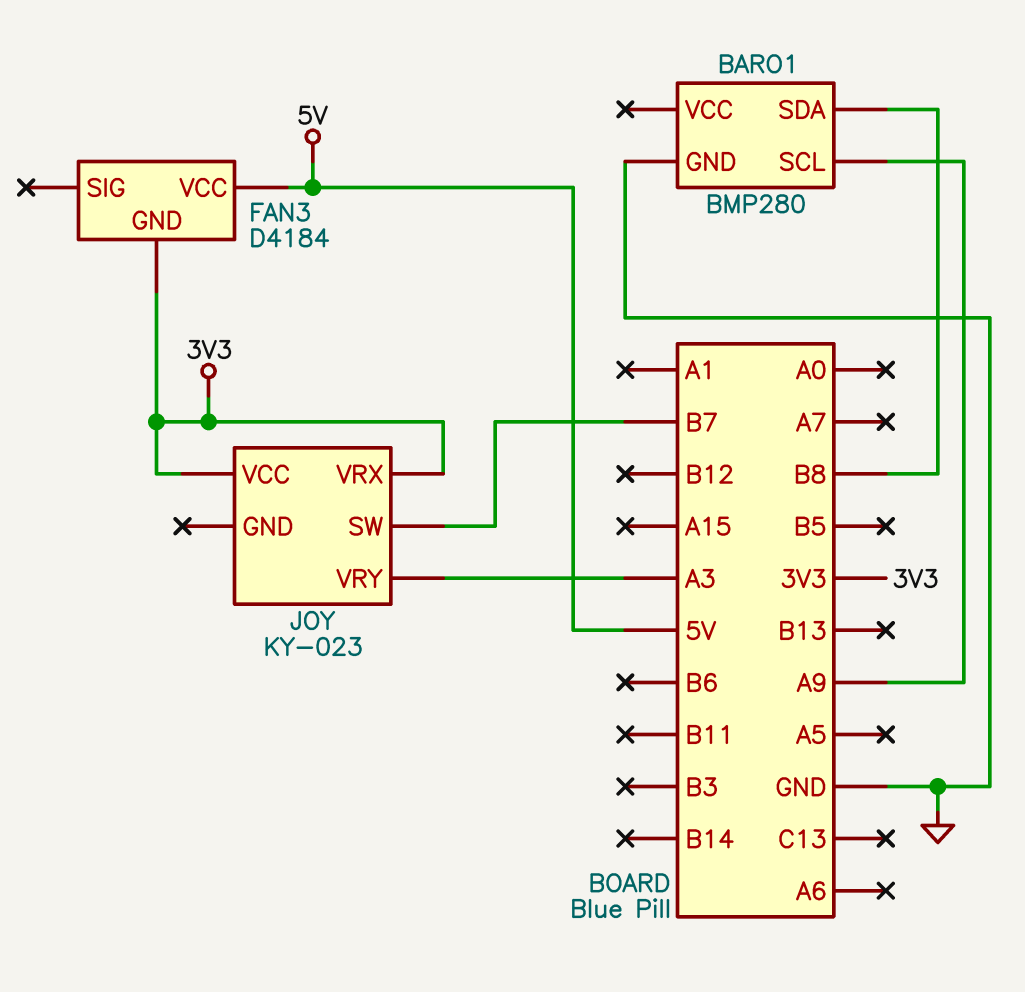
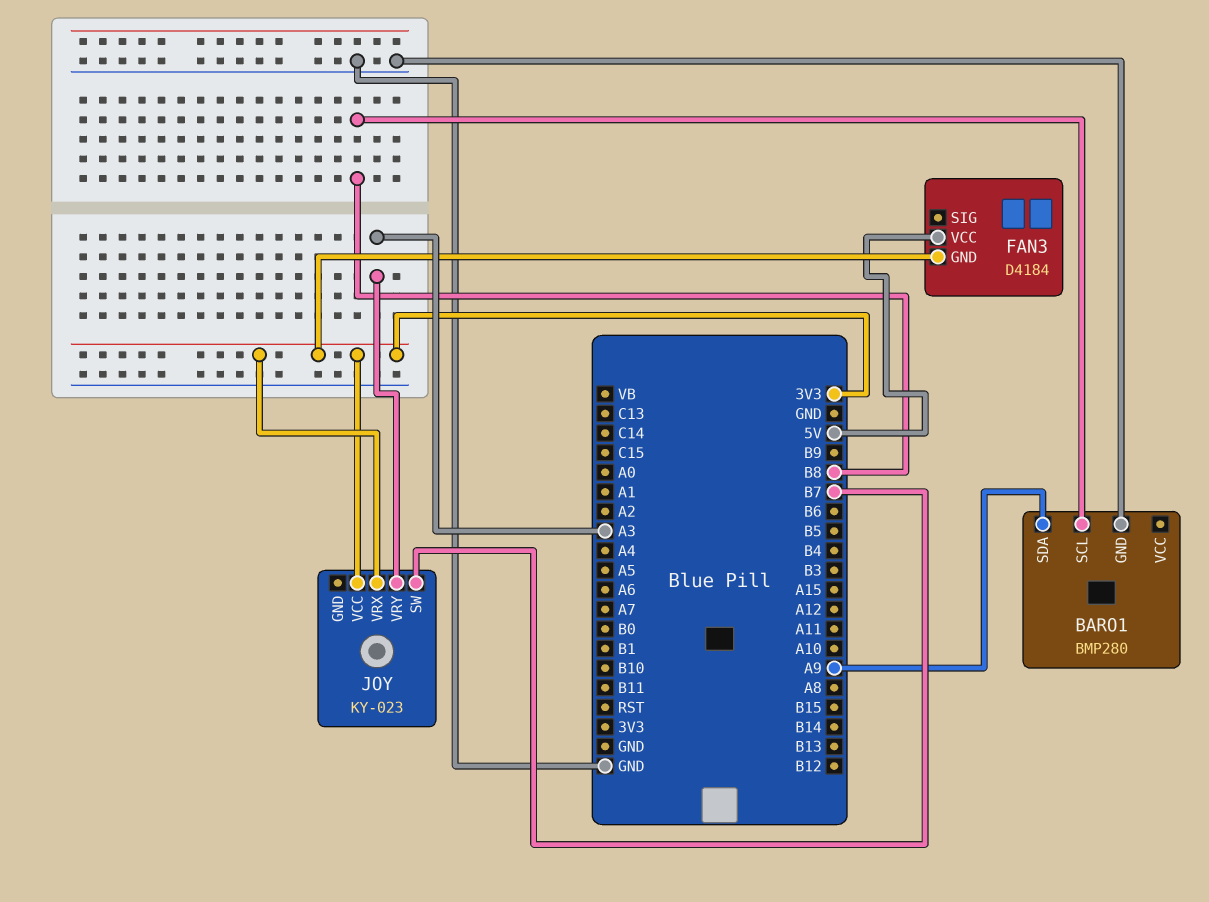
BARO1 pin SCL: A9 -> B8
BARO1 pin SDA: B8 -> A9

